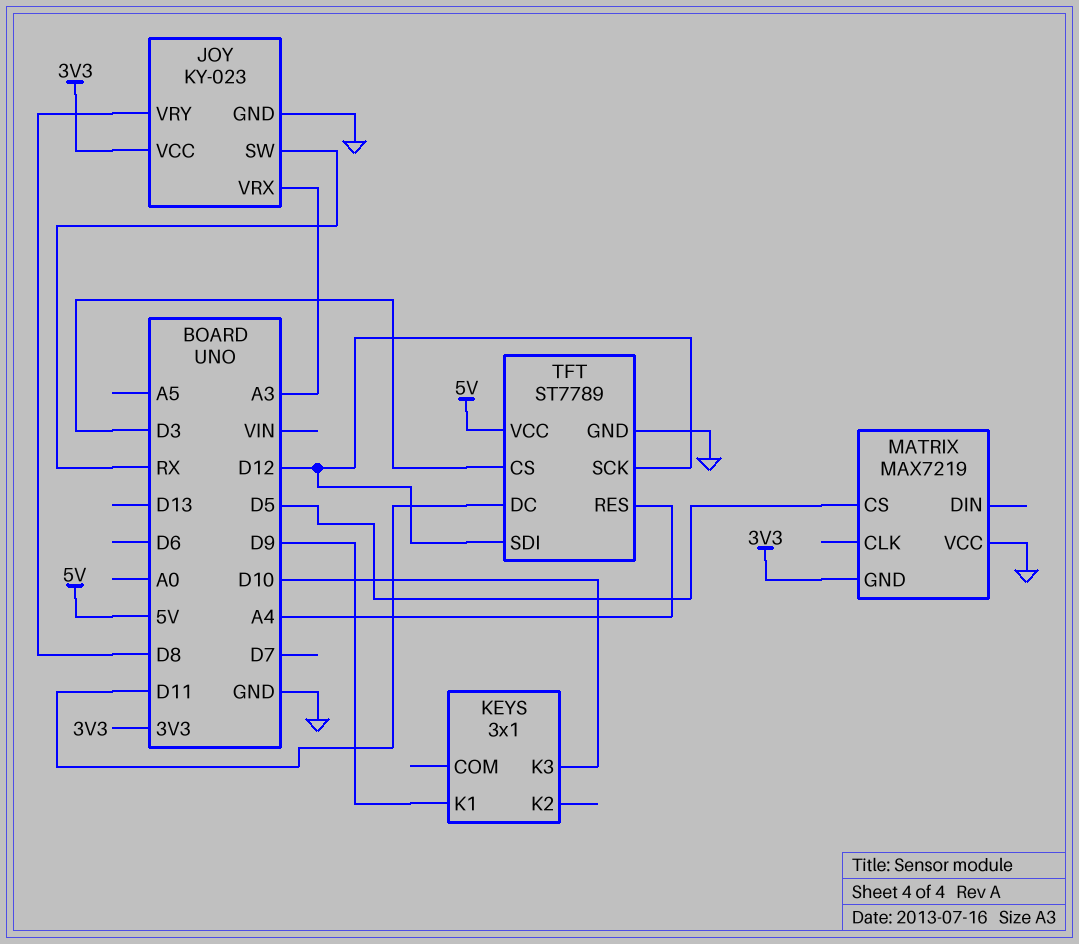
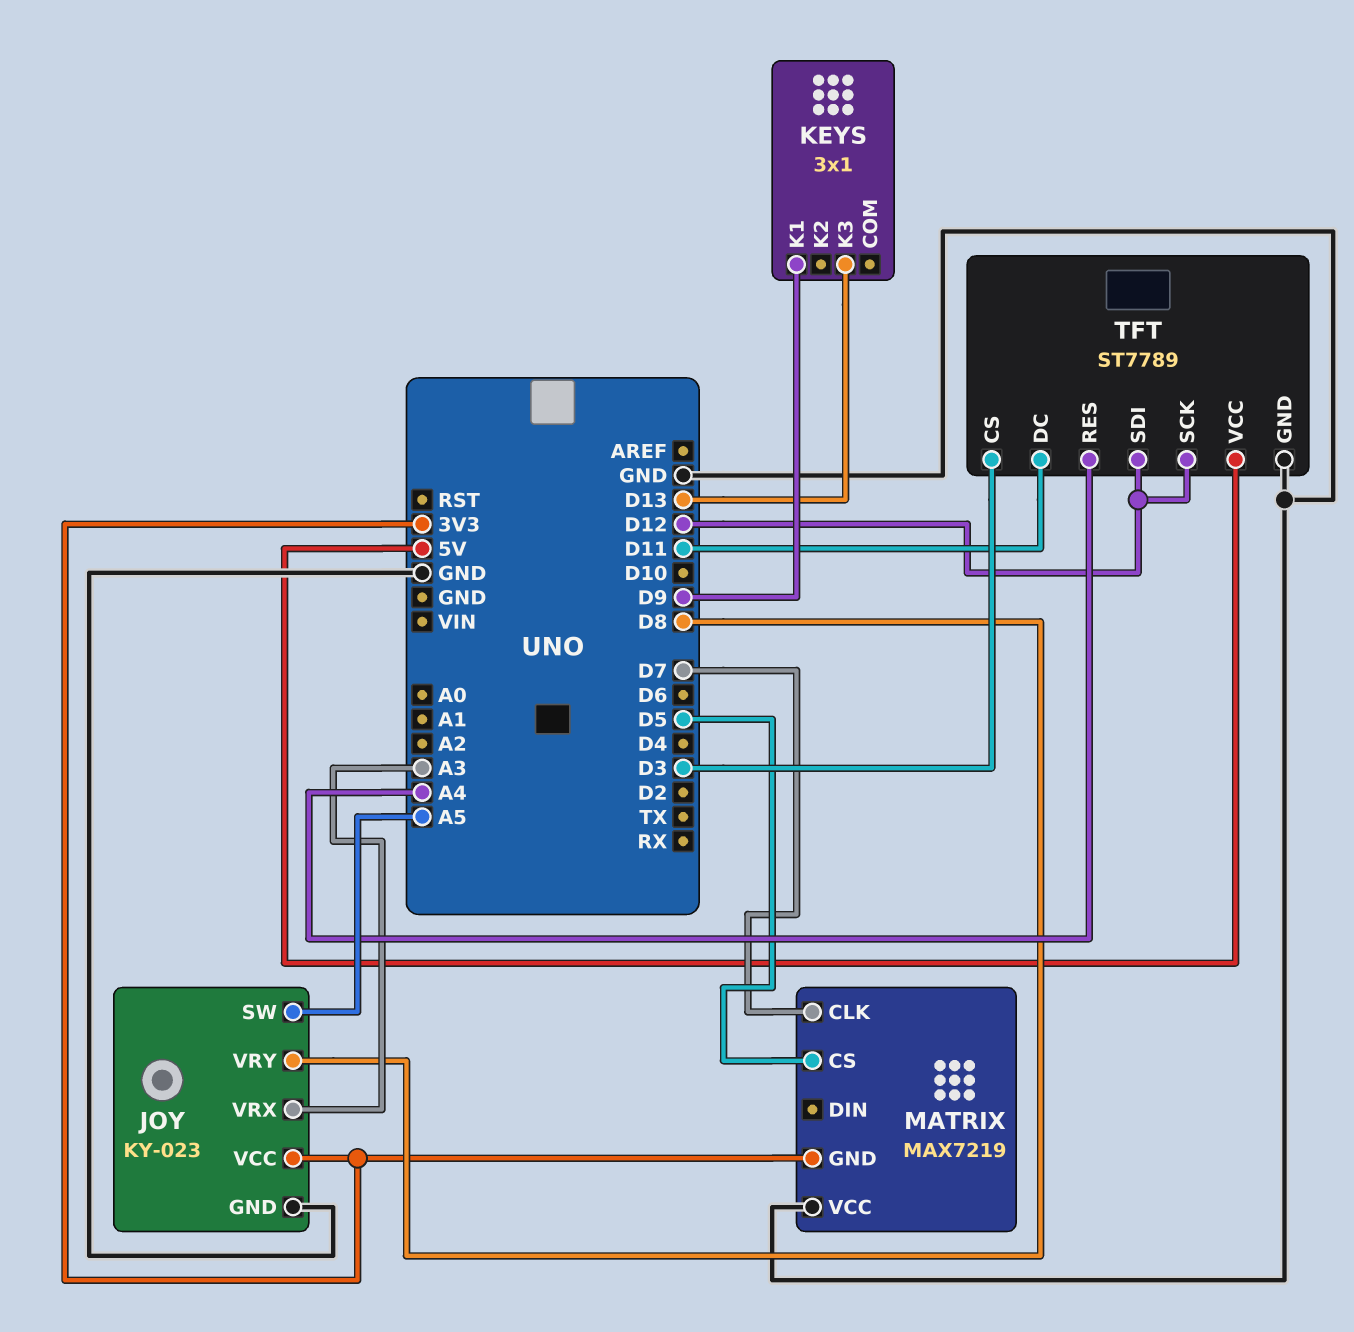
JOY pin SW: RX -> A5
KEYS pin K3: D10 -> D13
MATRIX pin CLK: none -> D7

